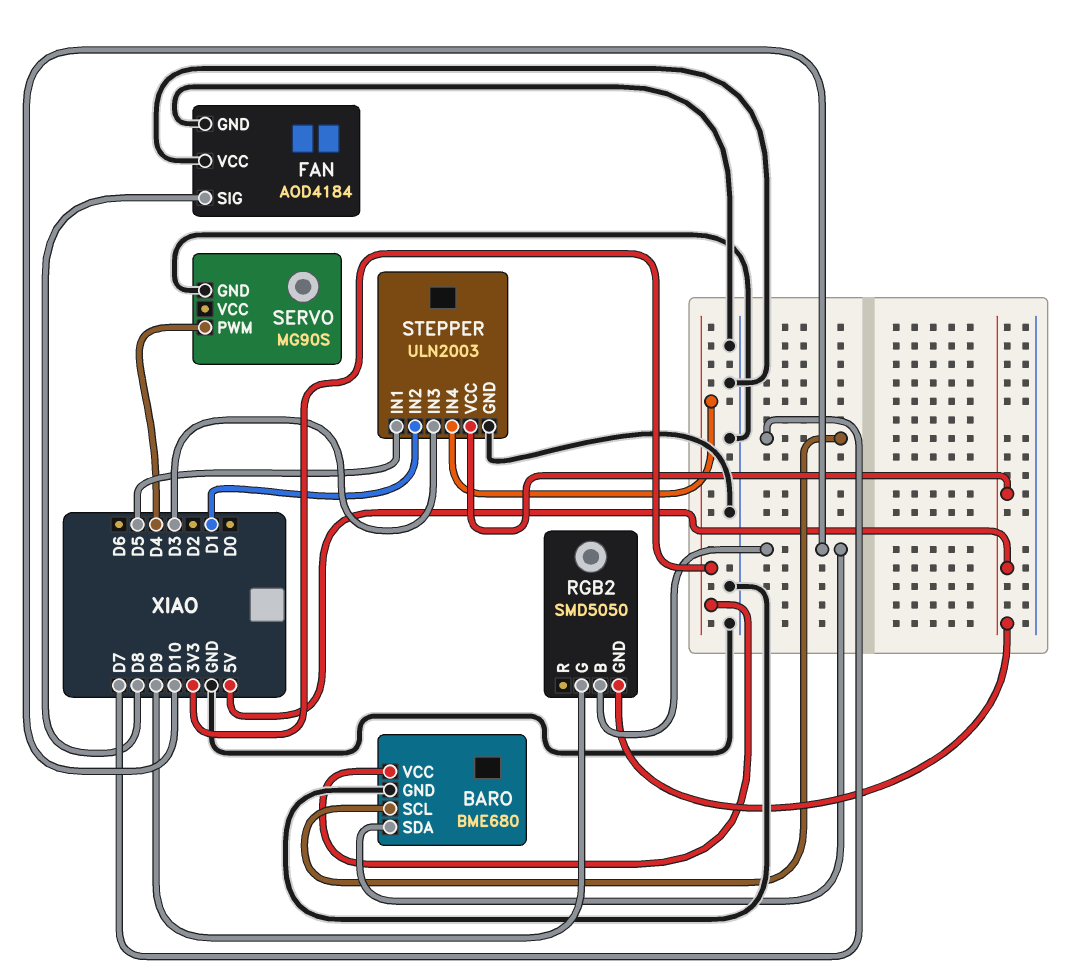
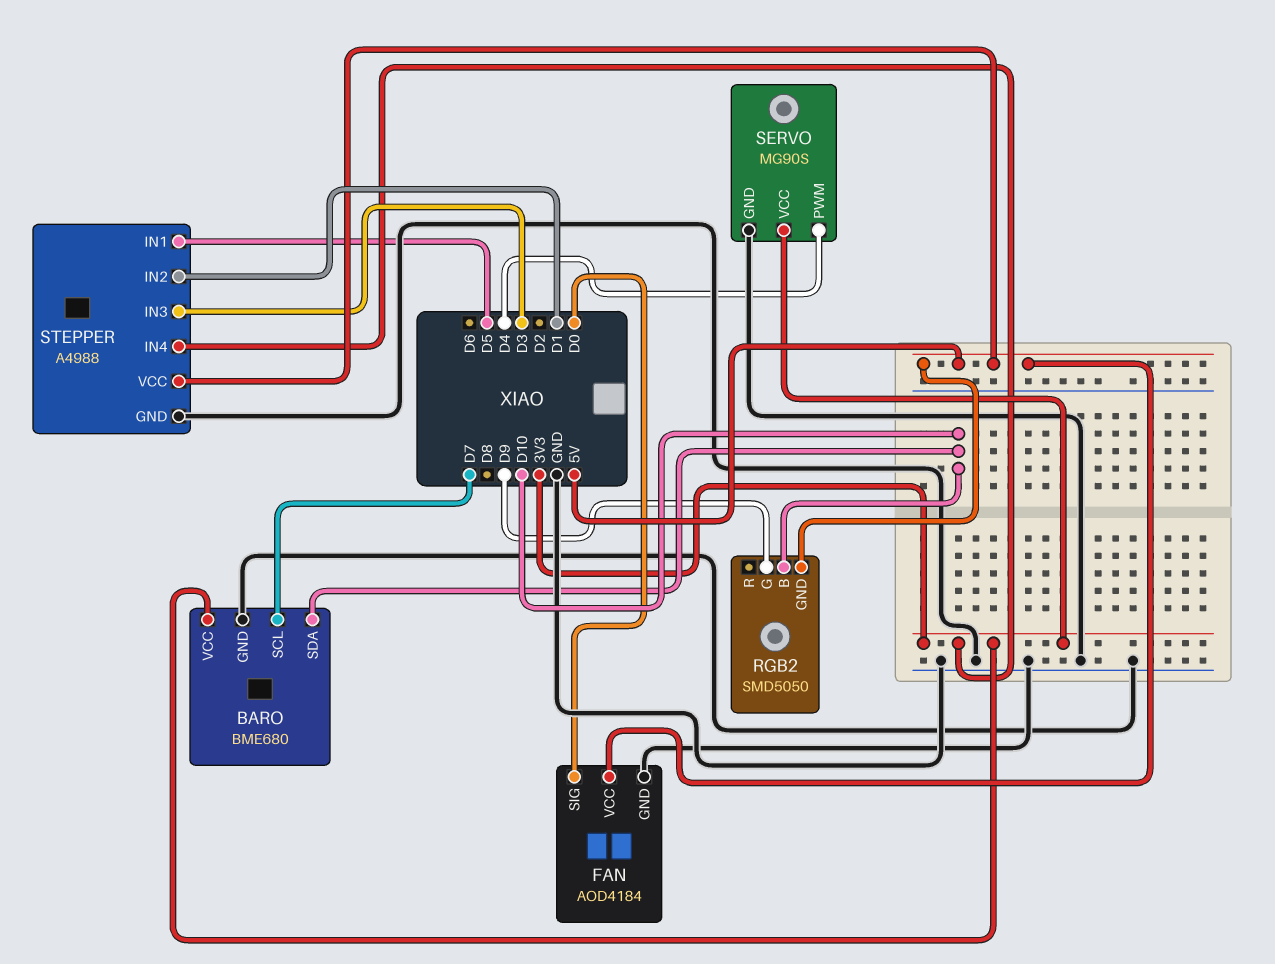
FAN pin SIG: D8 -> D0
FAN pin VCC: GND -> 5V
SERVO pin VCC: none -> 3V3
STEPPER: ULN2003 -> A4988

